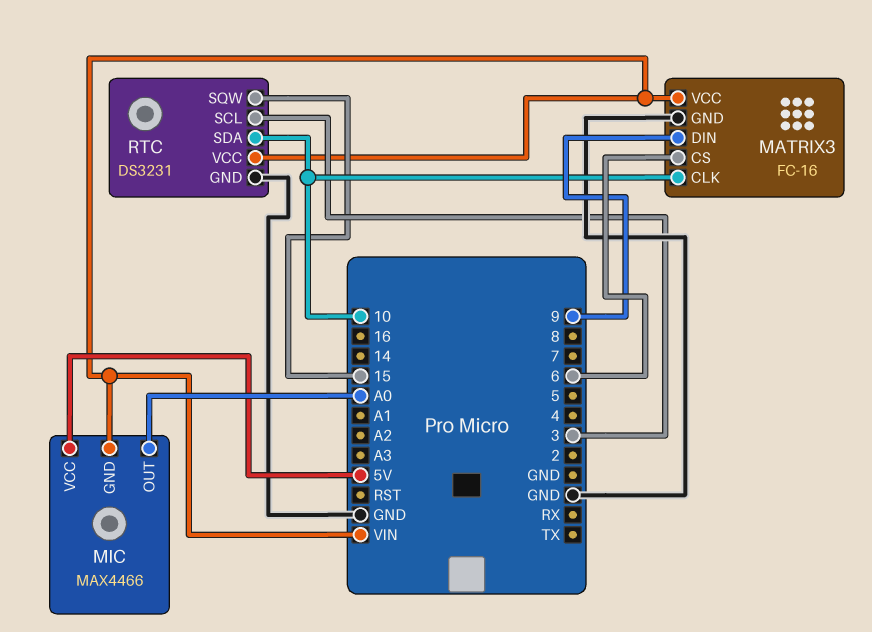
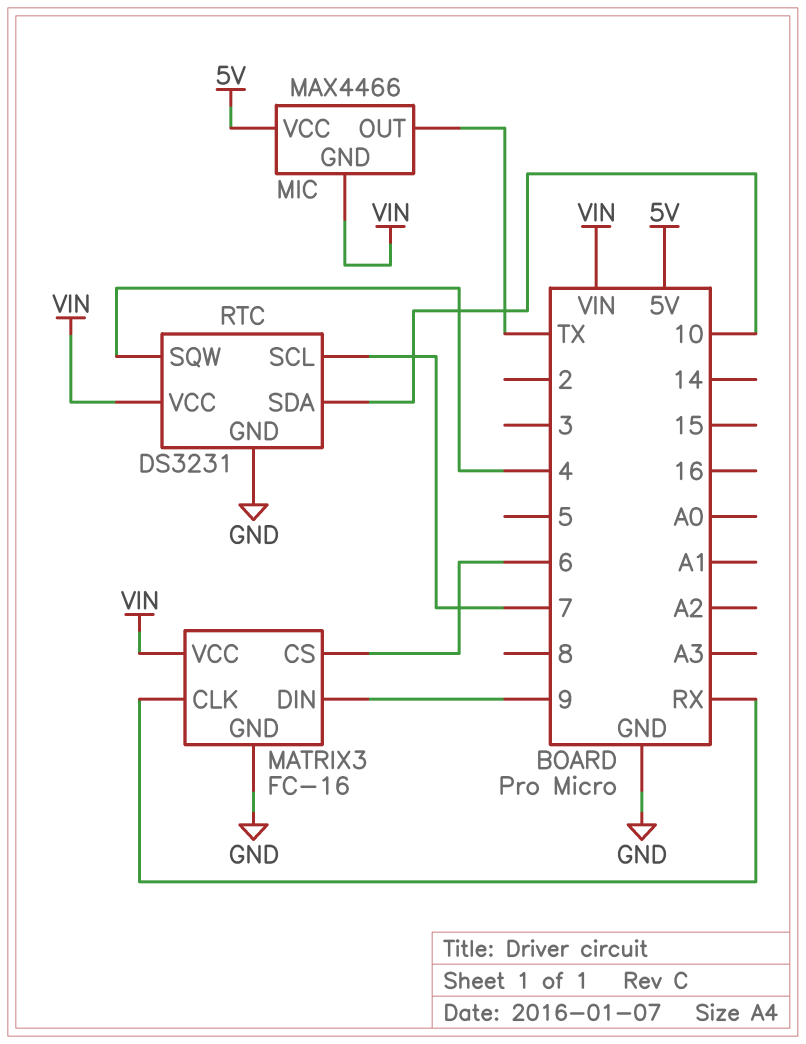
MATRIX3 pin CLK: 10 -> RX
MIC pin OUT: A0 -> TX
RTC pin SCL: 3 -> 7
RTC pin SQW: 15 -> 4

